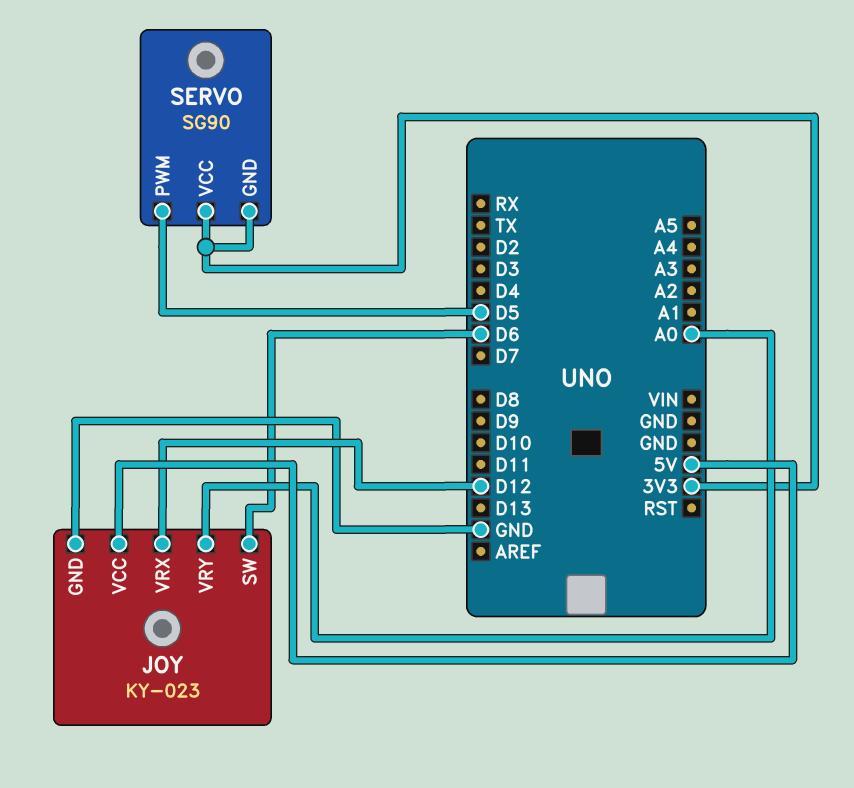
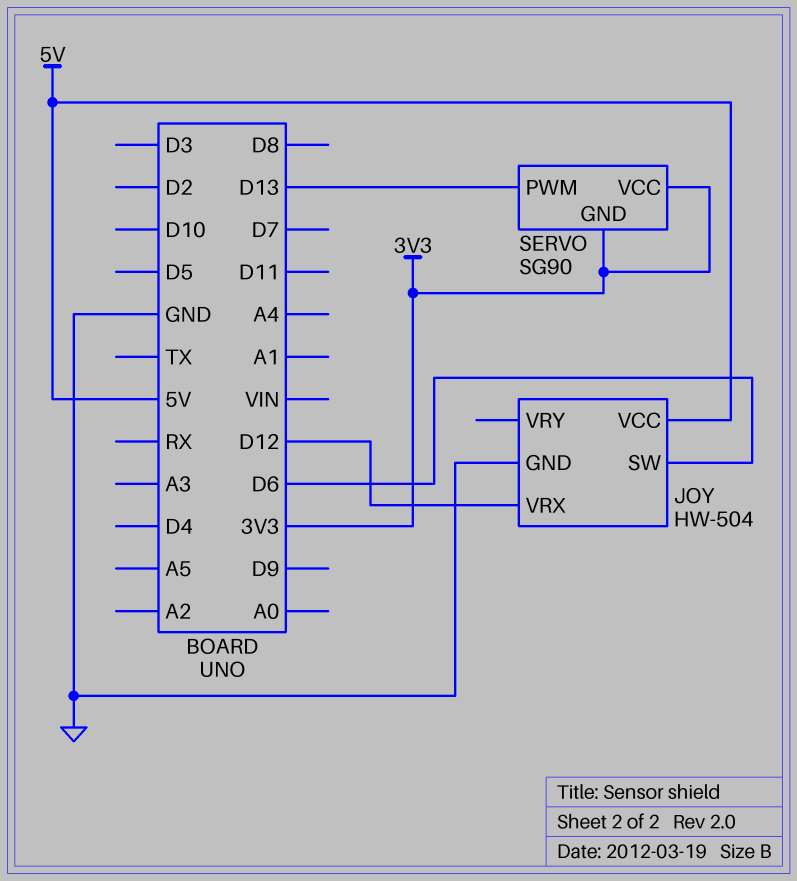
JOY: KY-023 -> HW-504
JOY pin VRY: A0 -> none
SERVO pin PWM: D5 -> D13

